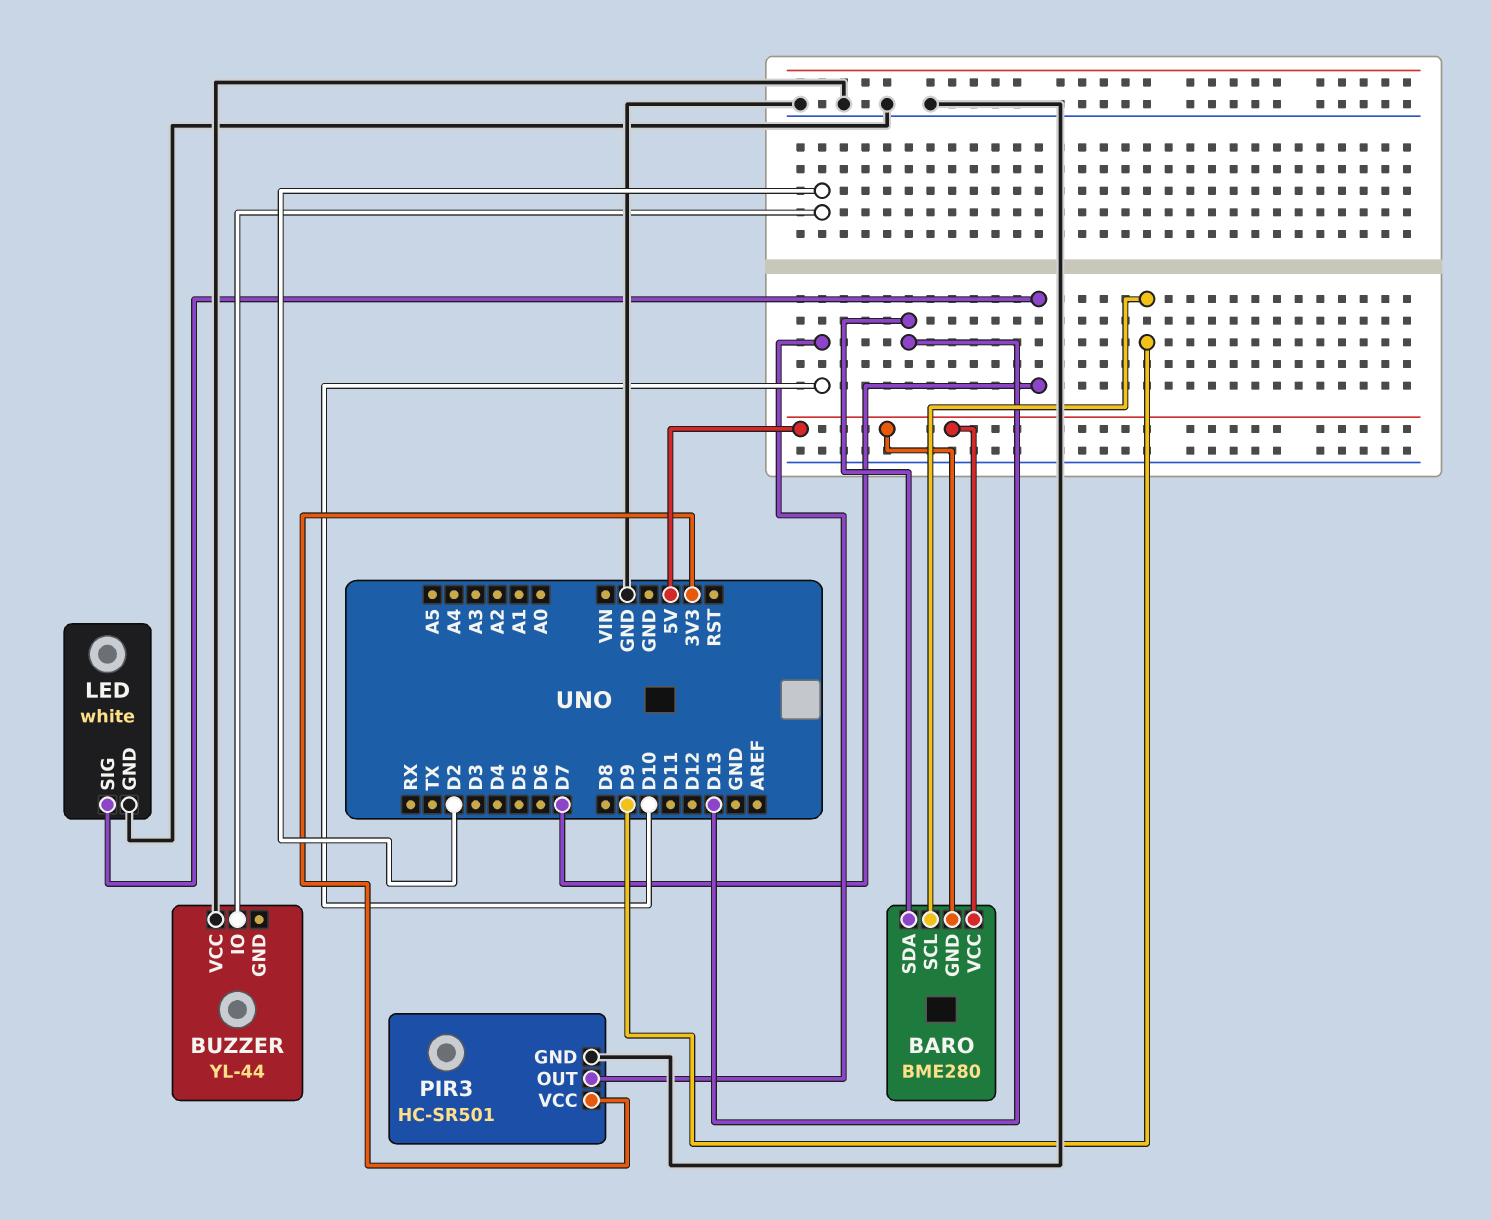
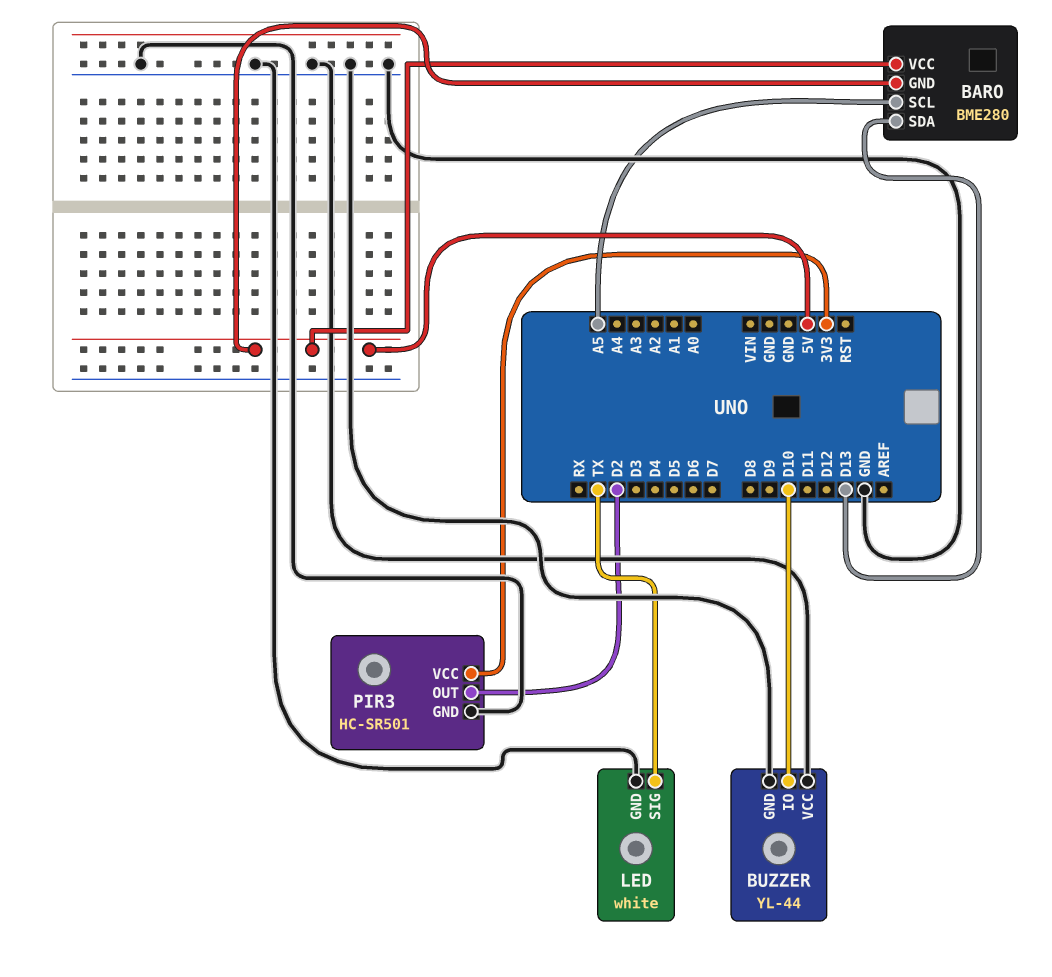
BARO pin SCL: D9 -> A5
BUZZER pin GND: none -> GND
BUZZER pin IO: D2 -> D10
LED pin SIG: D7 -> TX
PIR3 pin OUT: D10 -> D2

